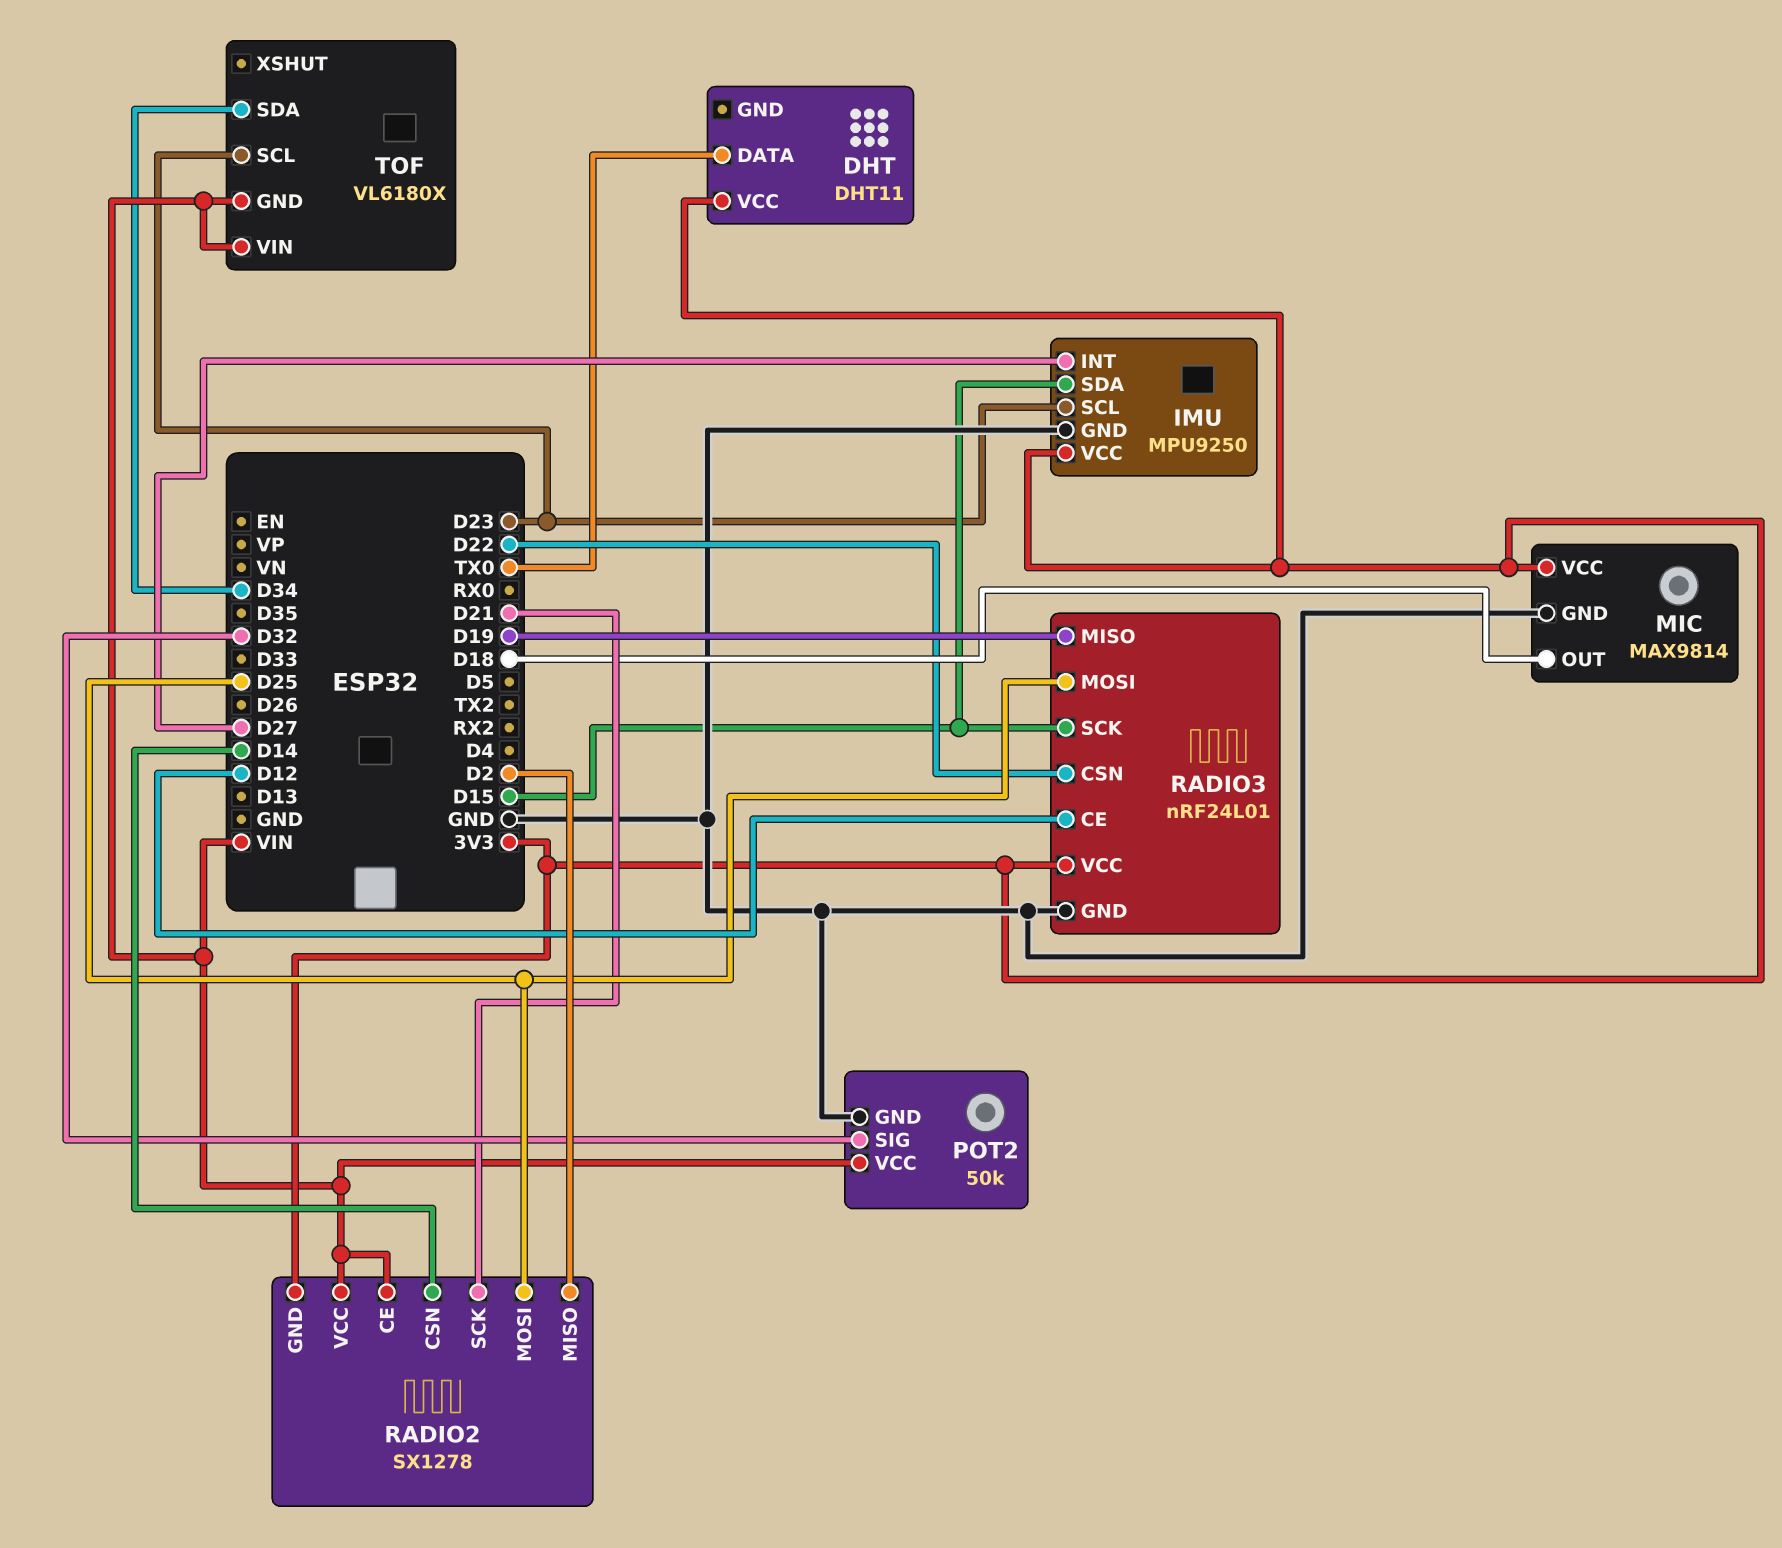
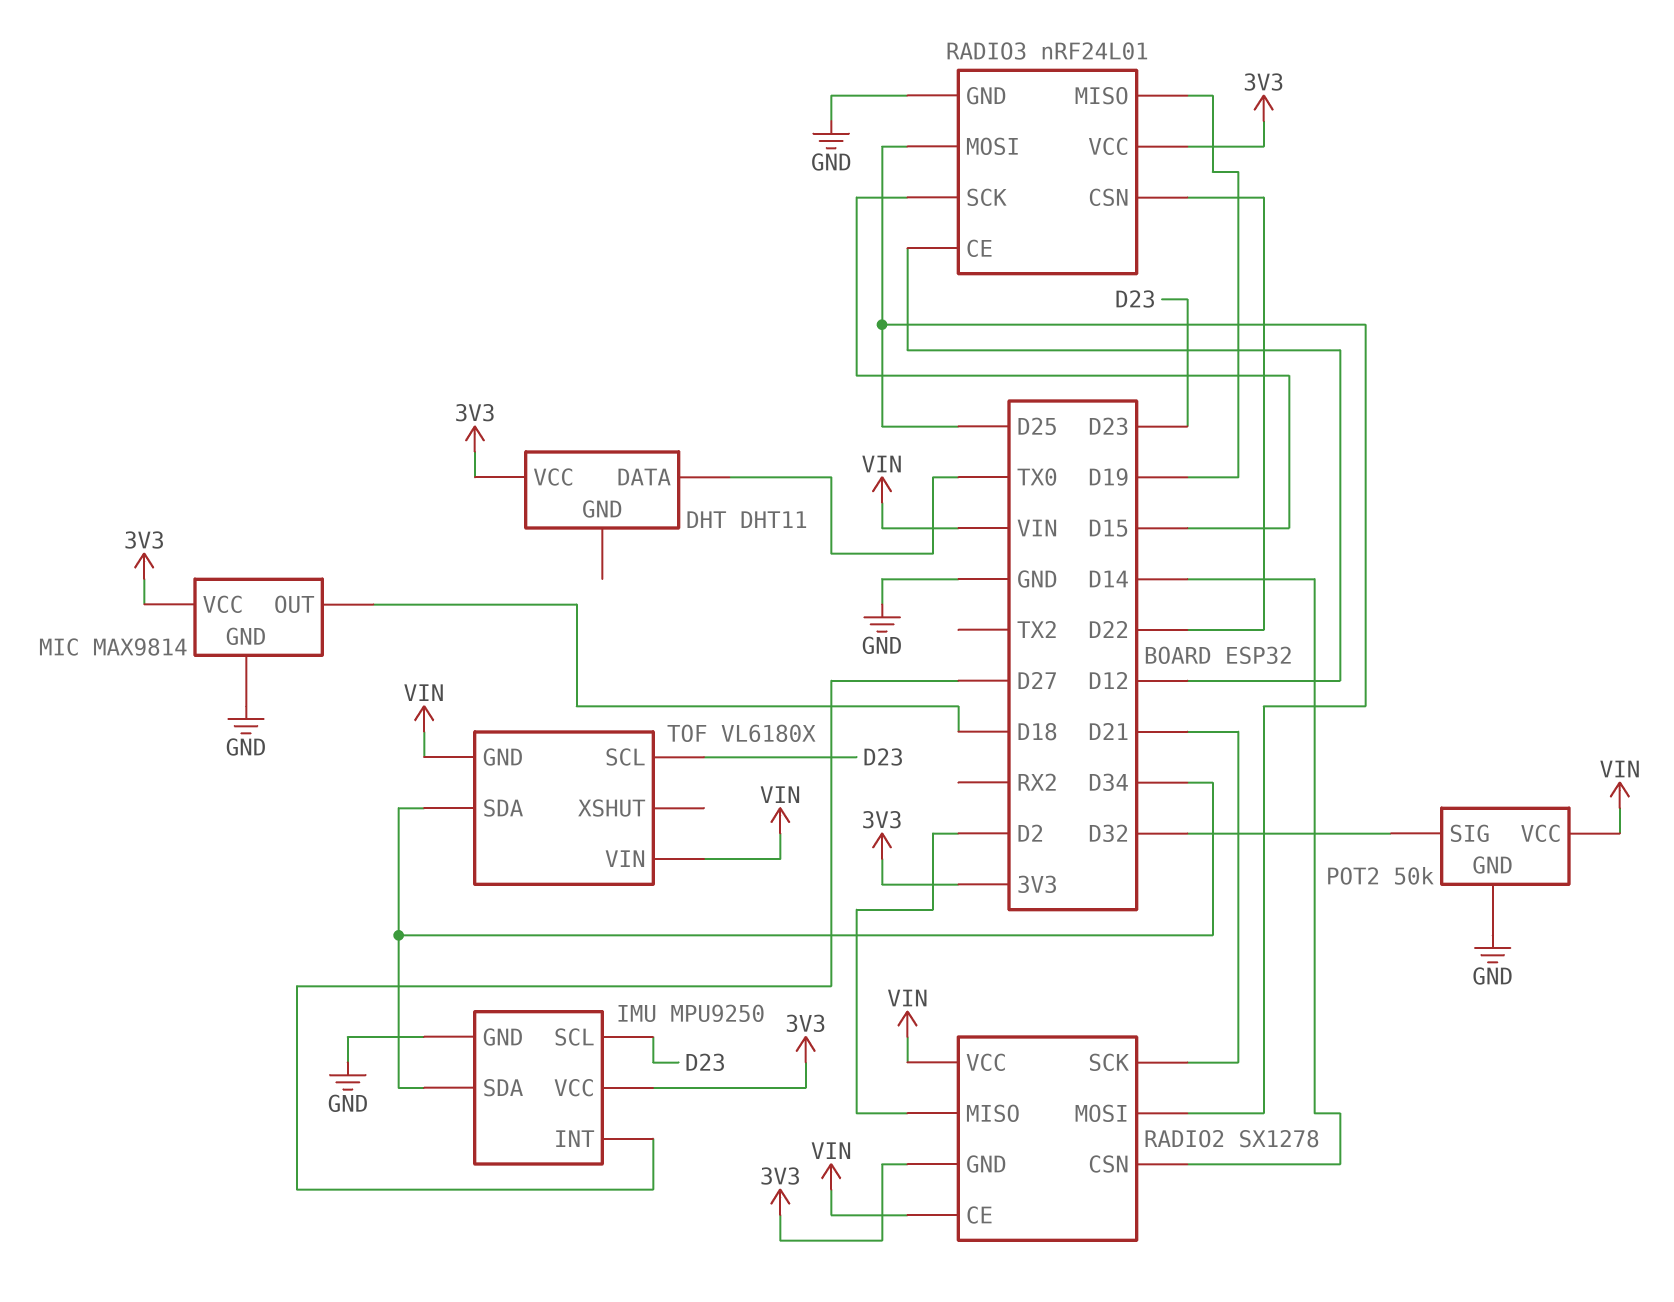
IMU pin SDA: D15 -> D34

